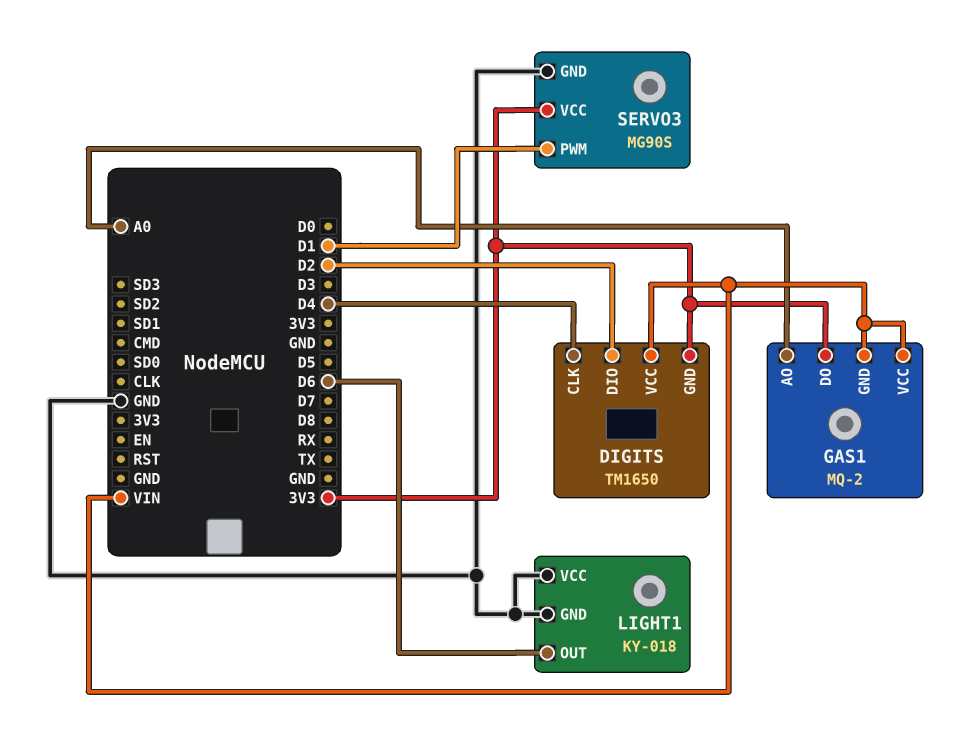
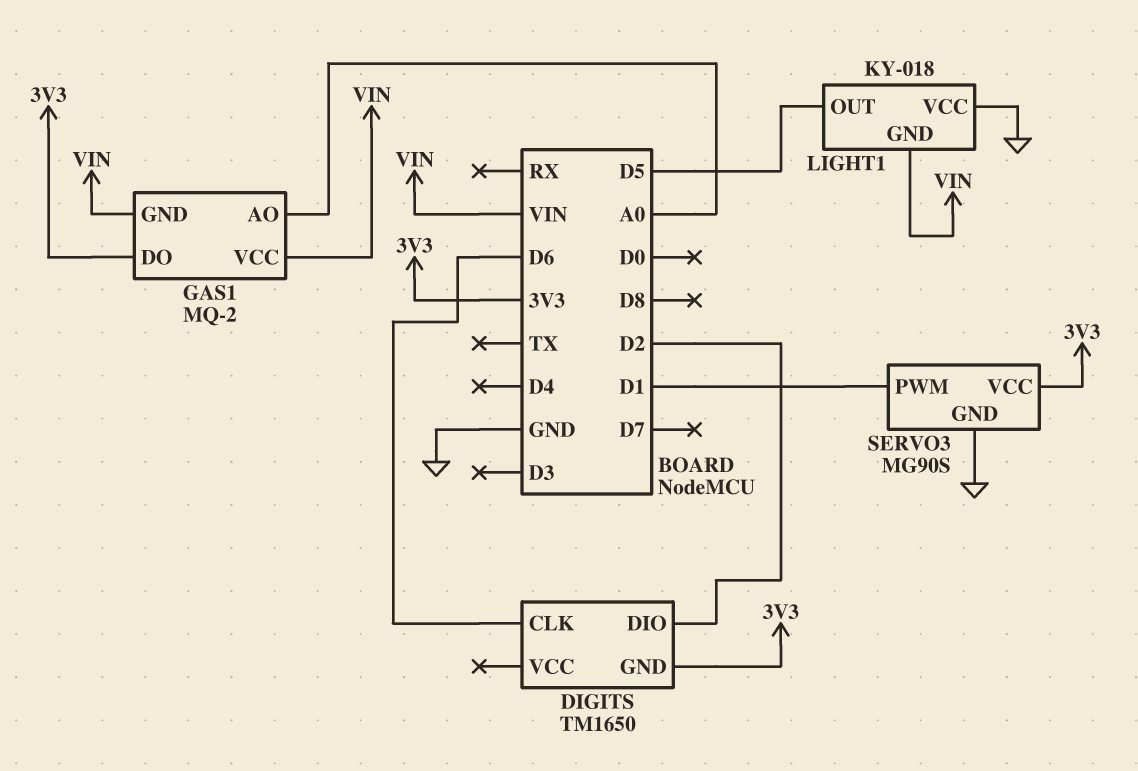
DIGITS pin CLK: D4 -> D6
DIGITS pin VCC: VIN -> none
LIGHT1 pin GND: GND -> VIN
LIGHT1 pin OUT: D6 -> D5

